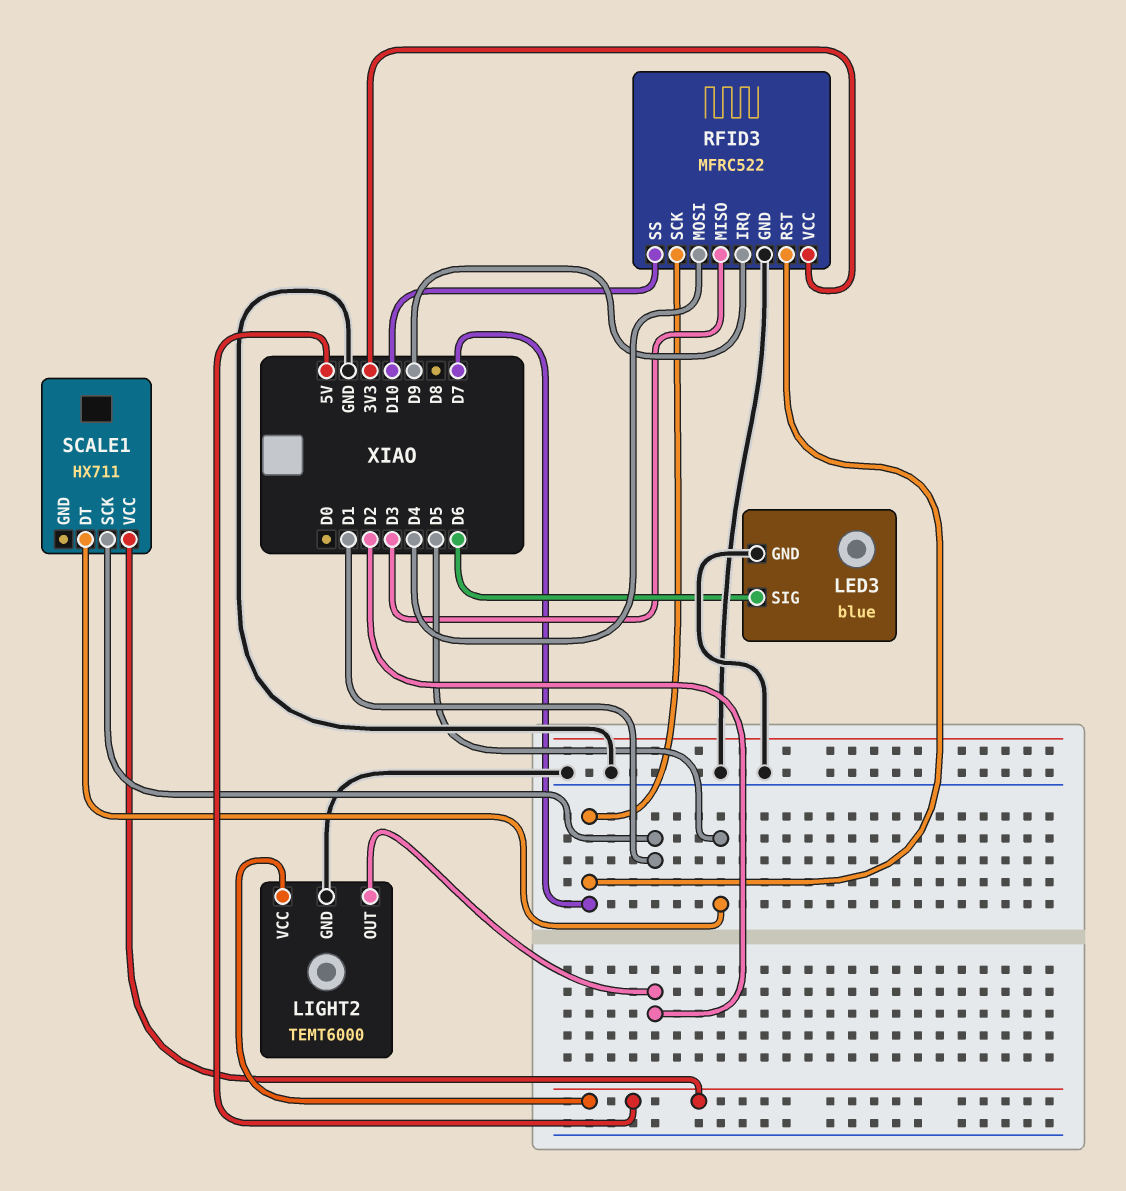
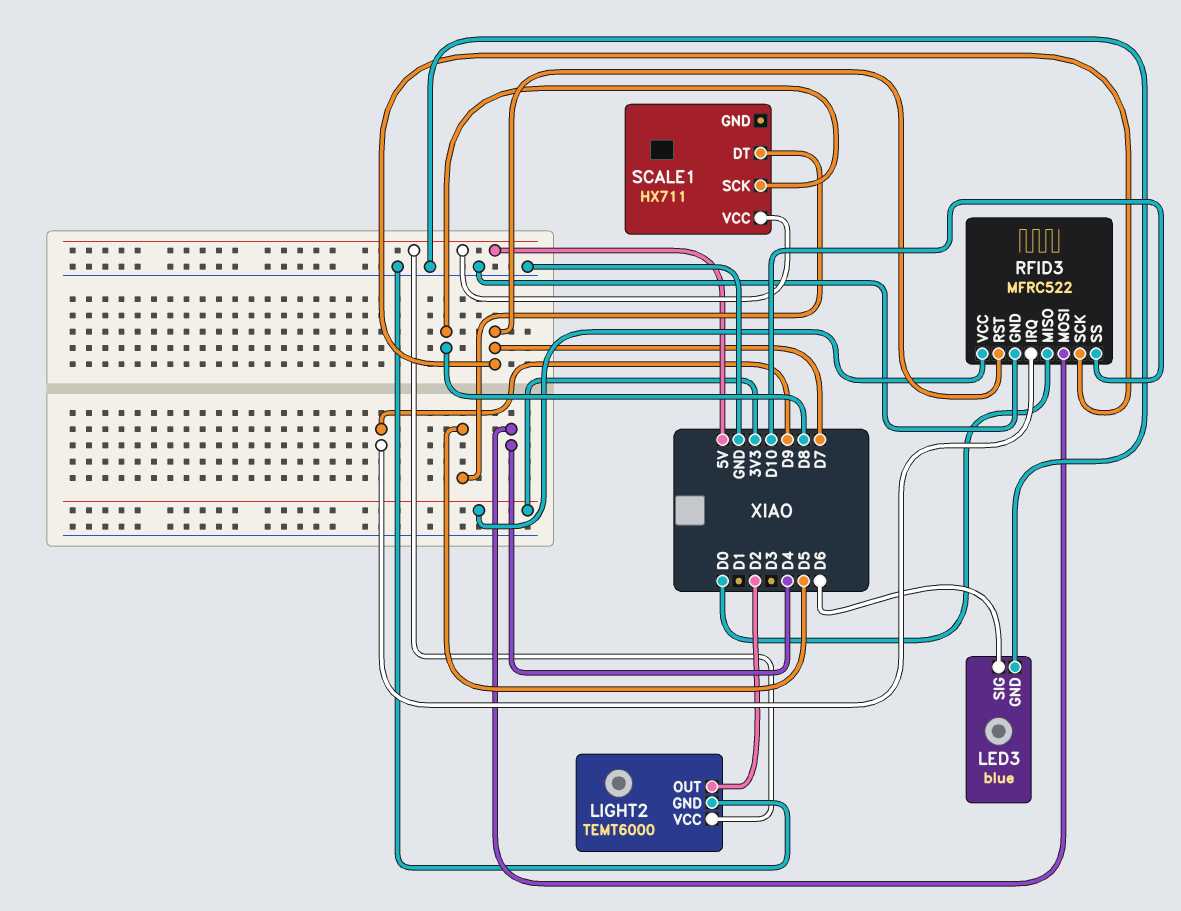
RFID3 pin MISO: D3 -> D0
SCALE1 pin SCK: D1 -> D8

